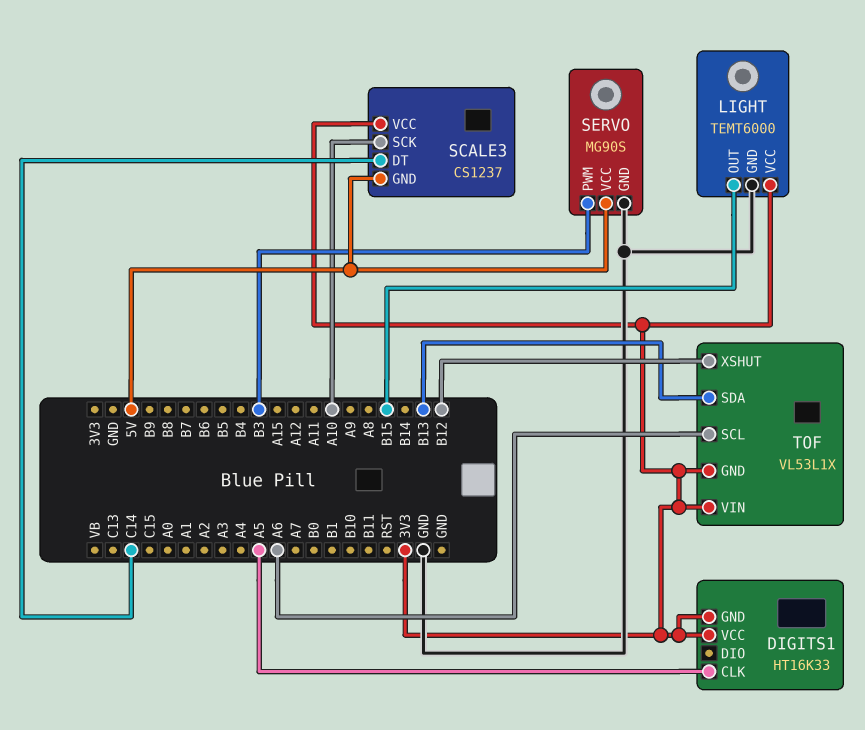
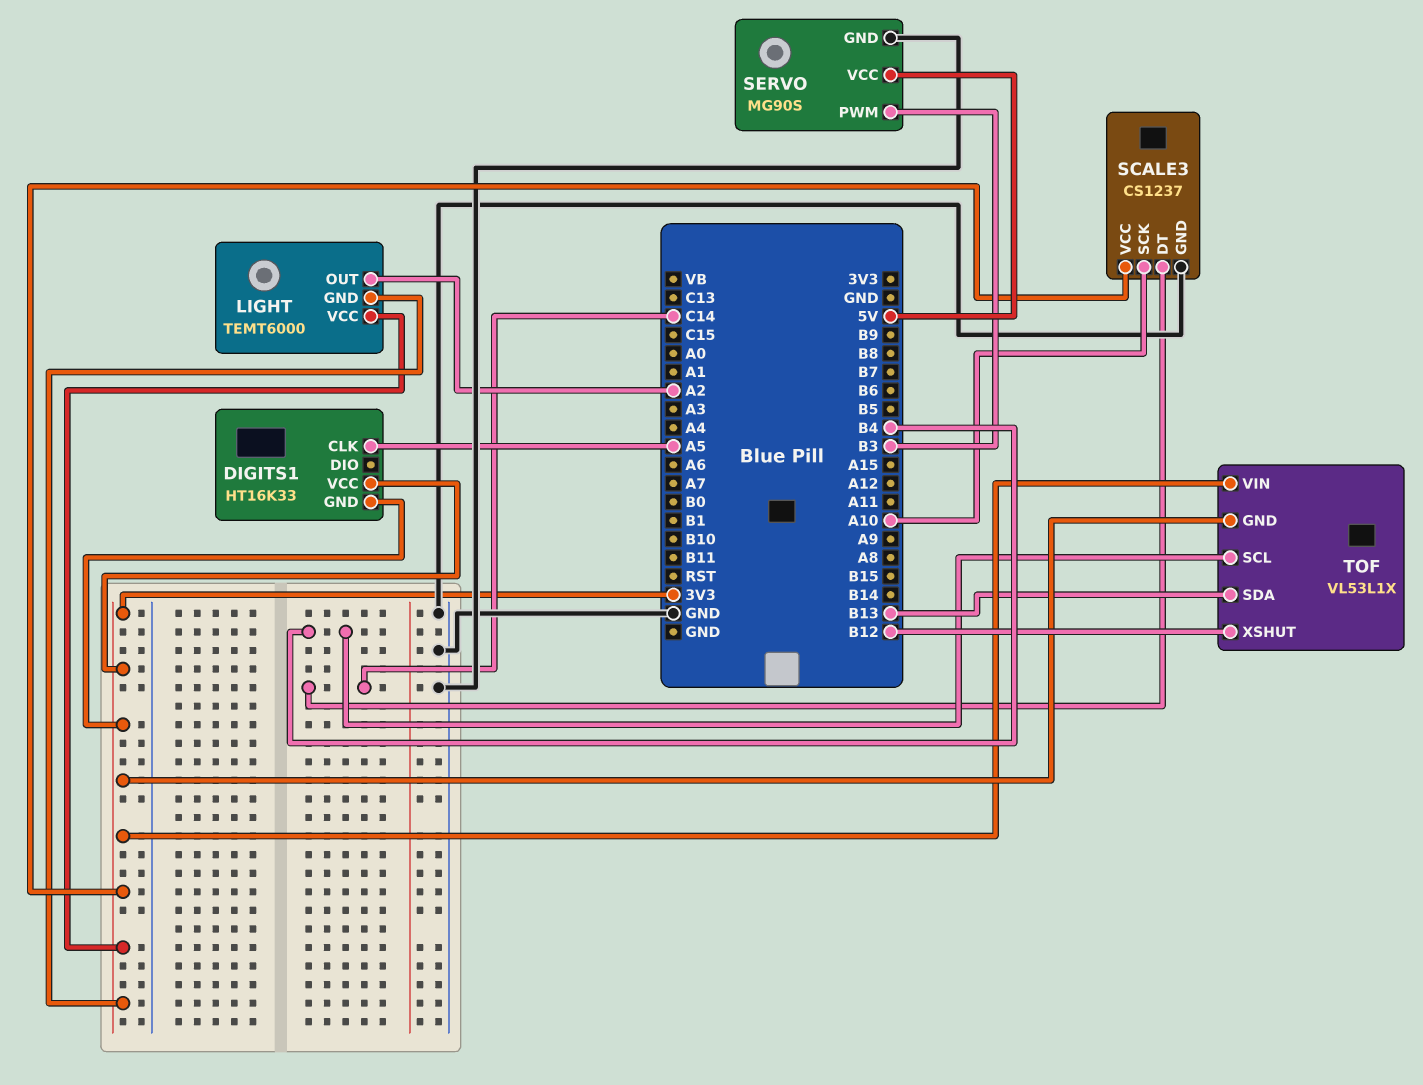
LIGHT pin GND: GND -> 3V3
LIGHT pin OUT: B15 -> A2
SCALE3 pin GND: 5V -> GND
TOF pin SCL: A6 -> B4

